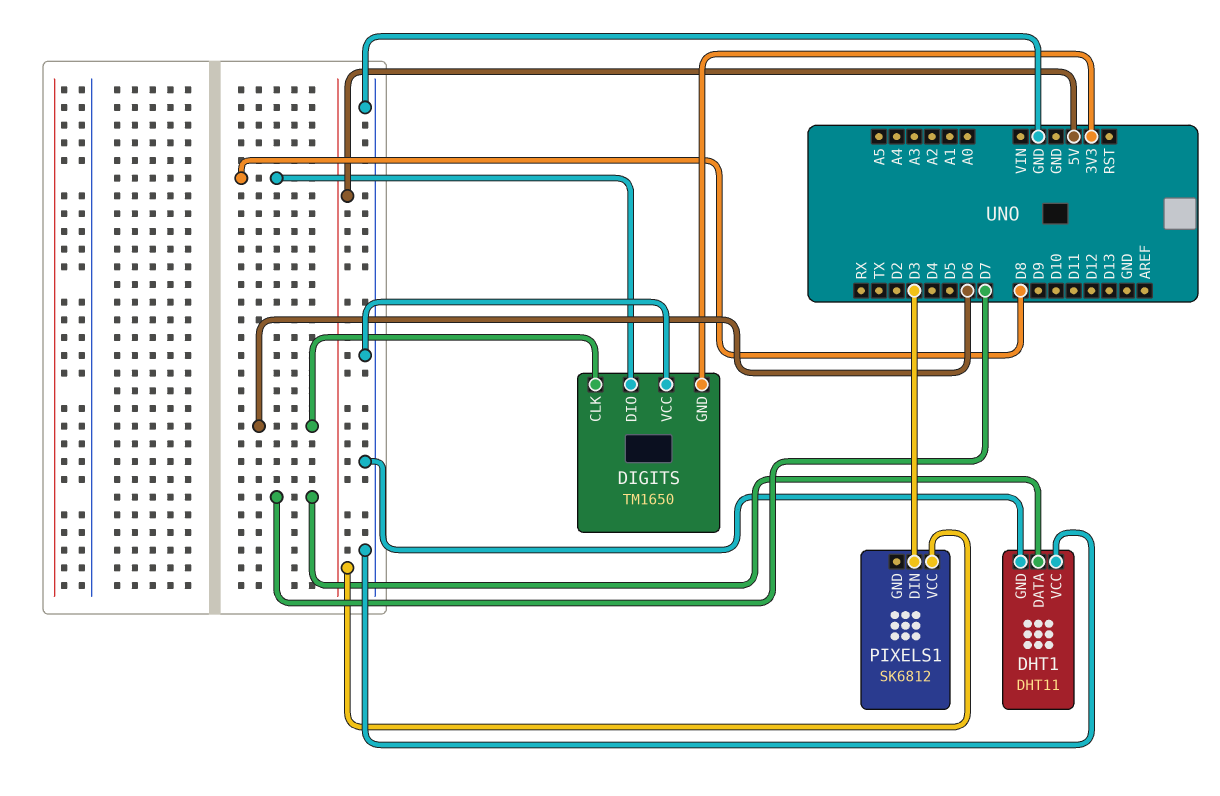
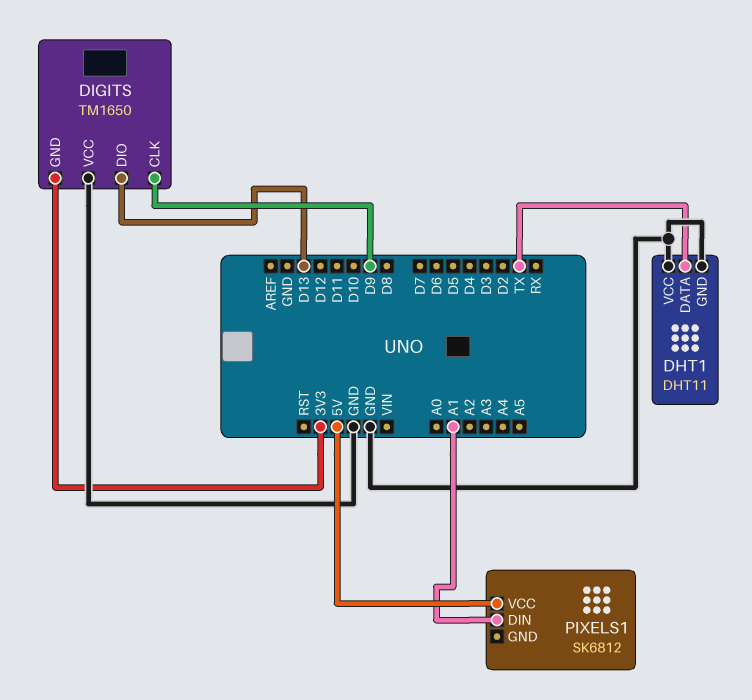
DHT1 pin DATA: D7 -> TX
DIGITS pin CLK: D6 -> D9
DIGITS pin DIO: D8 -> D13
PIXELS1 pin DIN: D3 -> A1

